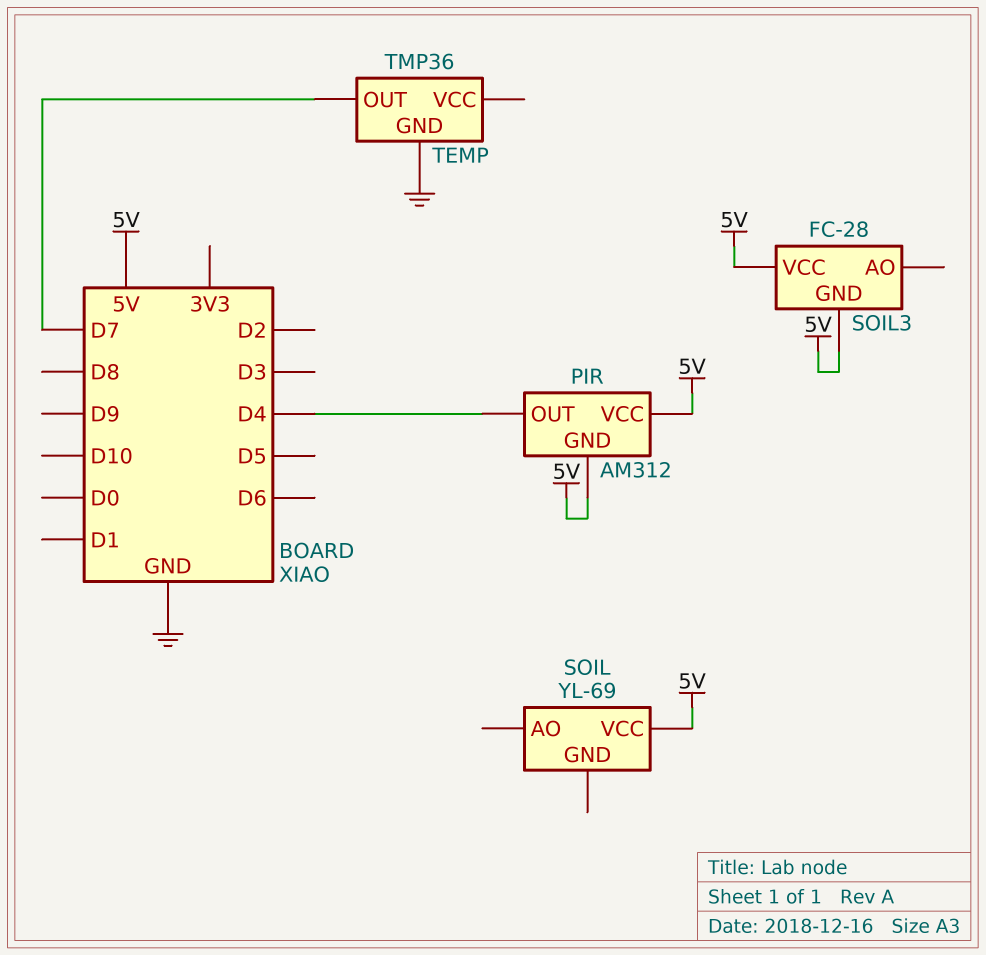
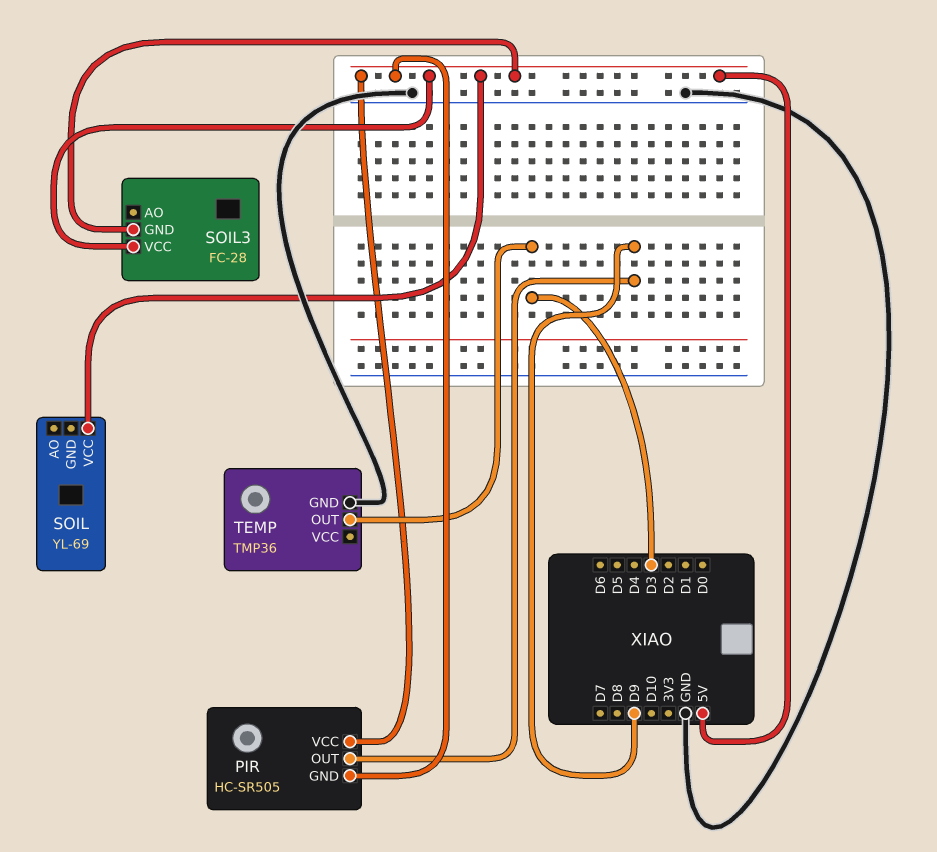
PIR: AM312 -> HC-SR505
PIR pin OUT: D4 -> D9
TEMP pin OUT: D7 -> D3

